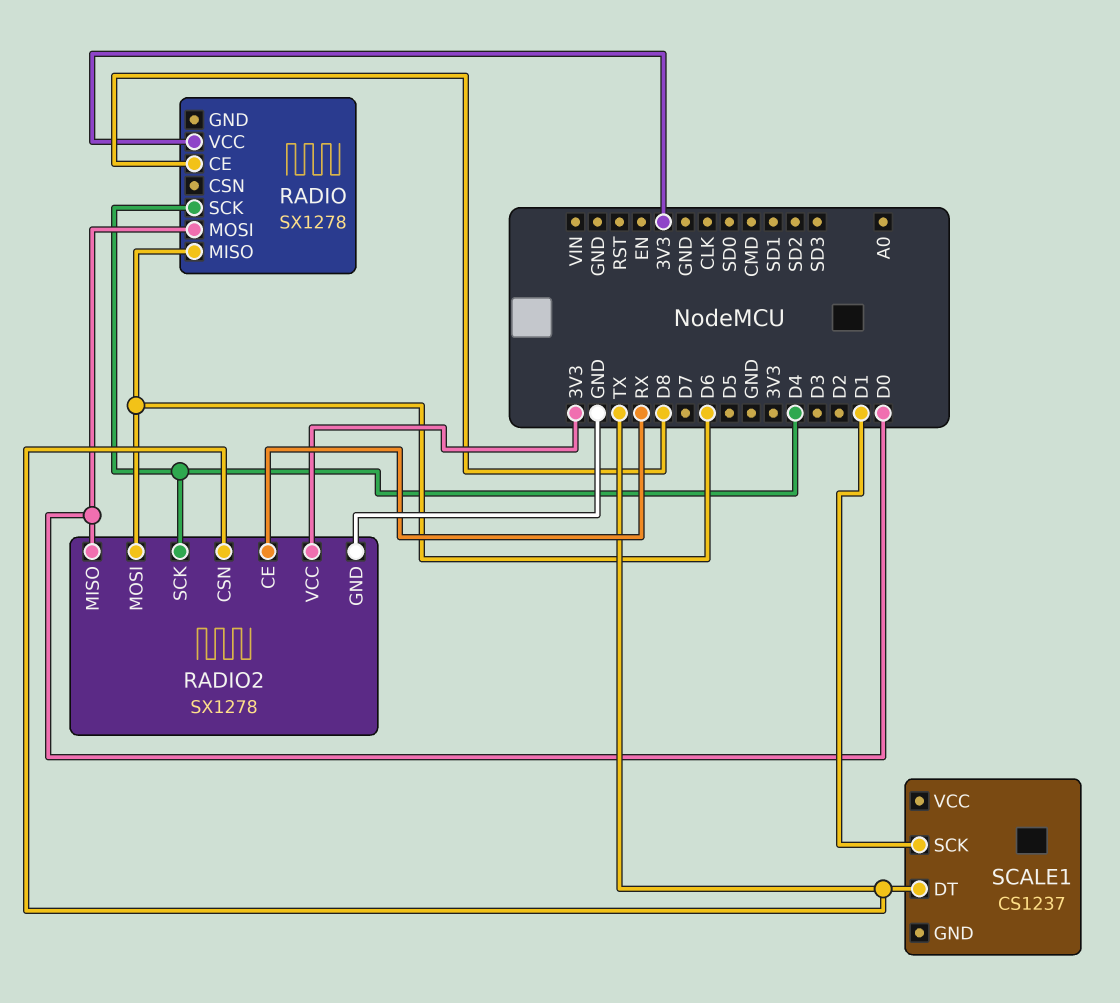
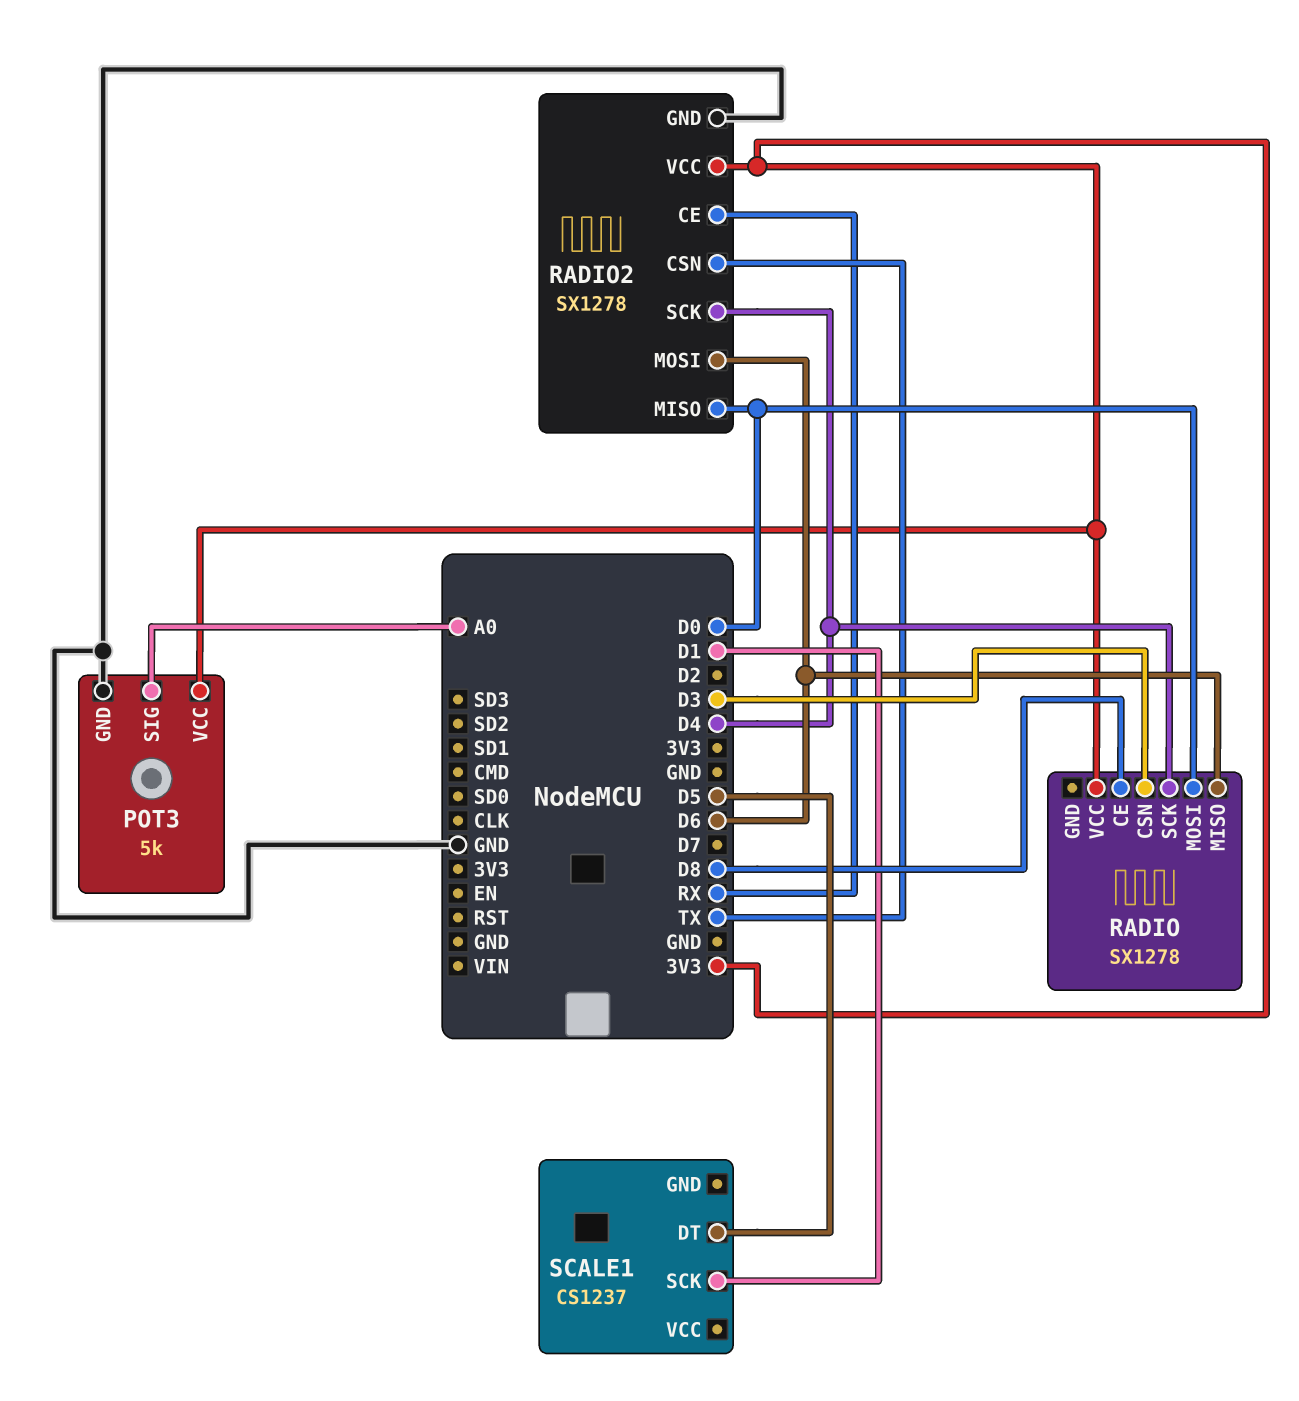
POT3: none -> 5k
POT3 pin GND: none -> GND
POT3 pin SIG: none -> A0
POT3 pin VCC: none -> 3V3
RADIO pin CSN: none -> D3
SCALE1 pin DT: TX -> D5

